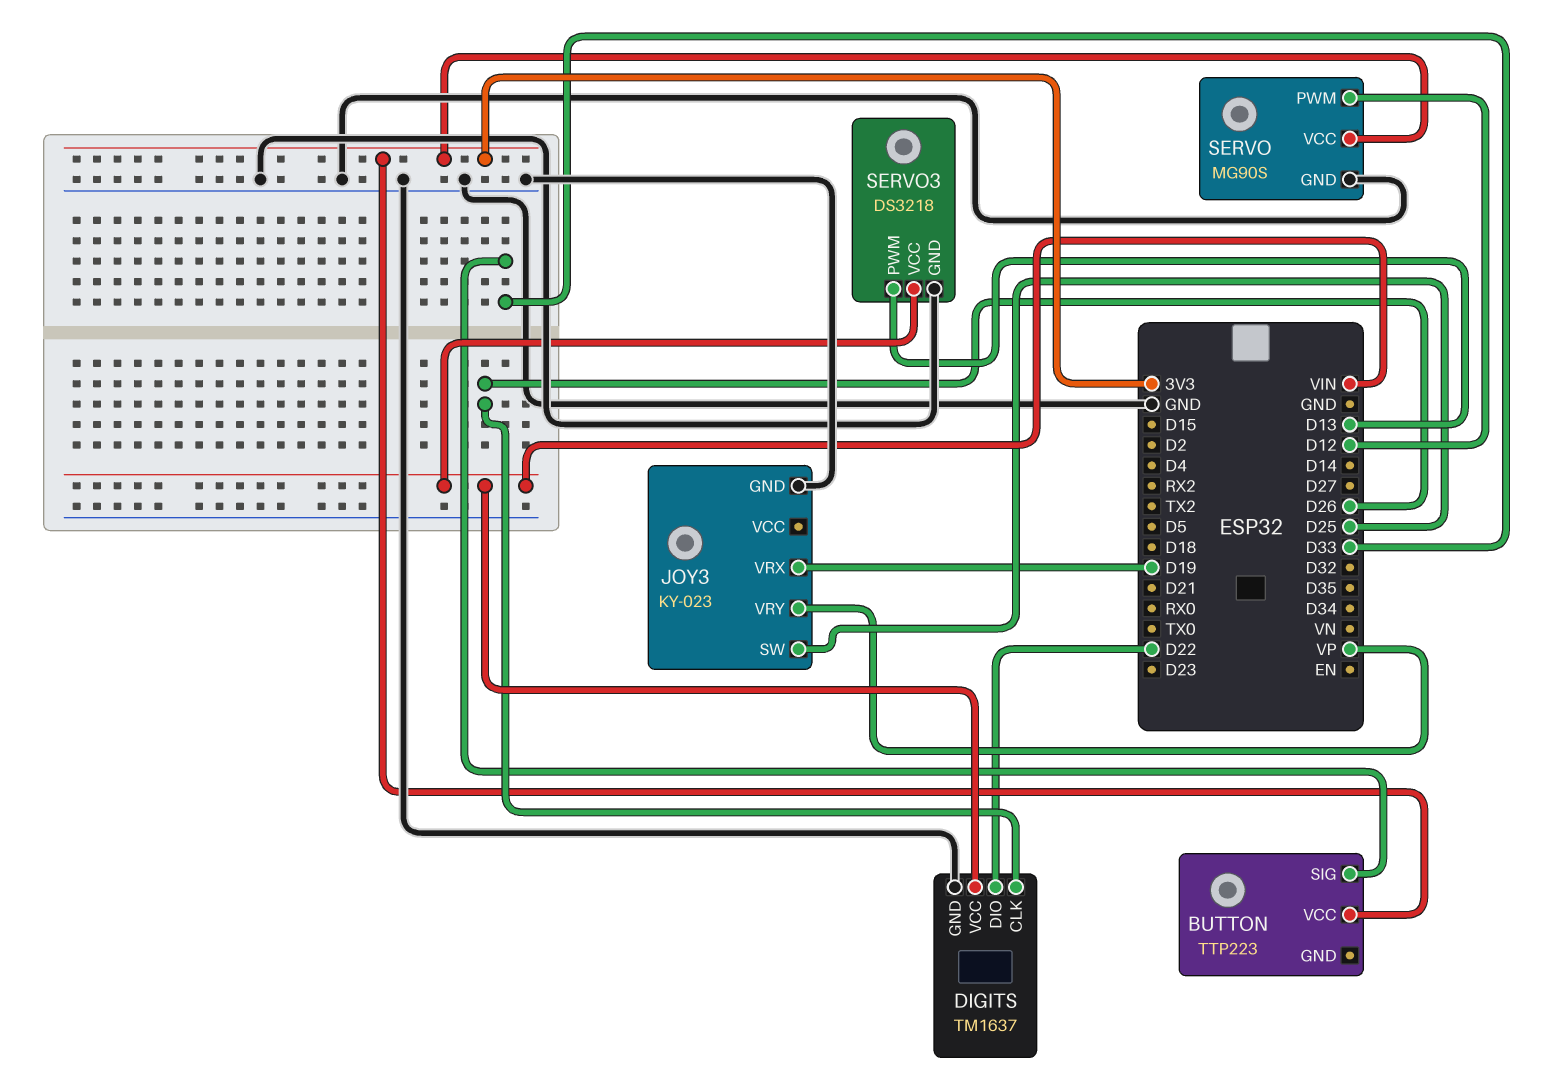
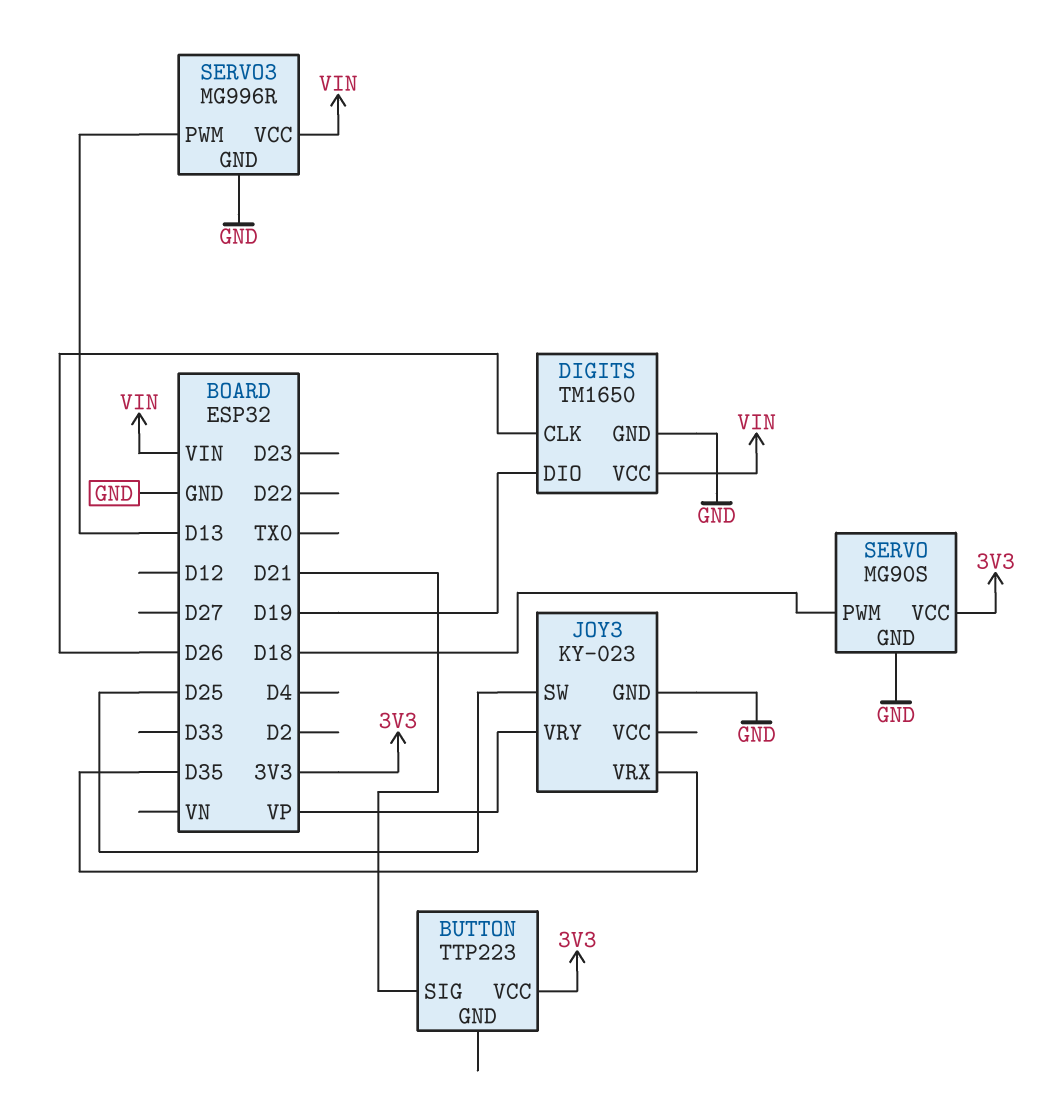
BUTTON pin SIG: D33 -> D21
DIGITS: TM1637 -> TM1650
DIGITS pin DIO: D22 -> D19
JOY3 pin VRX: D19 -> D35
SERVO pin PWM: D12 -> D18
SERVO3: DS3218 -> MG996R

